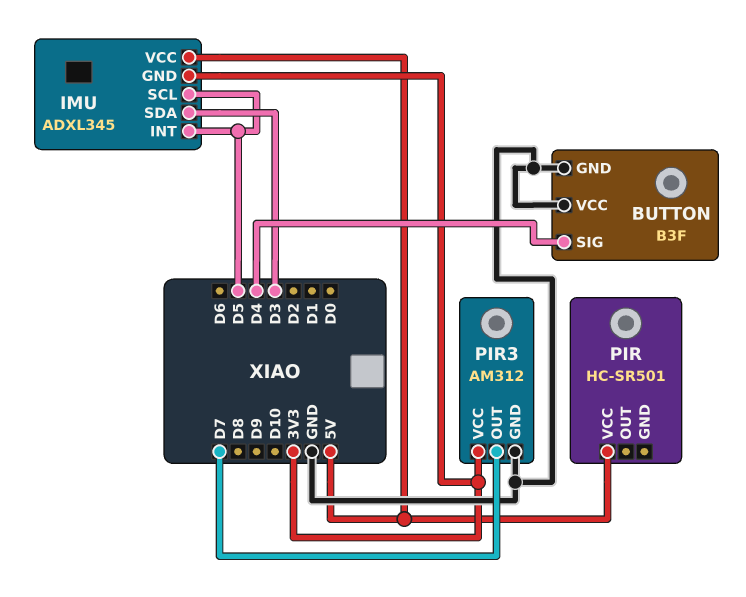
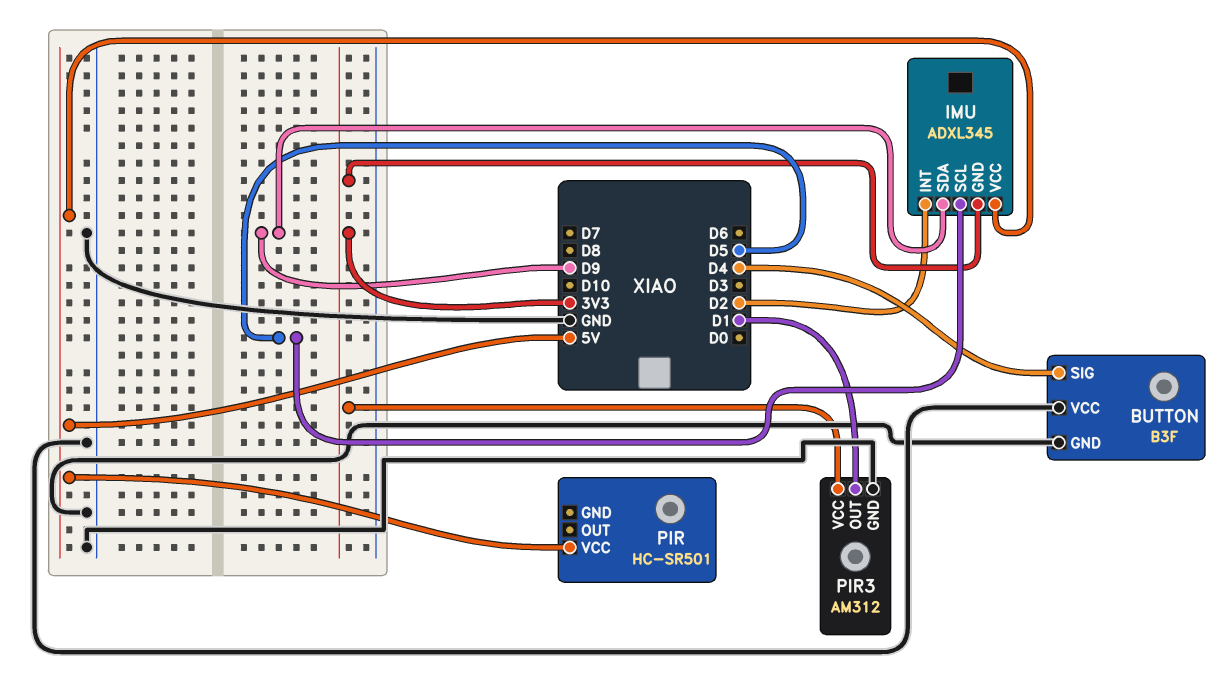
IMU pin INT: D5 -> D2
IMU pin SDA: D3 -> D9
PIR3 pin OUT: D7 -> D1

